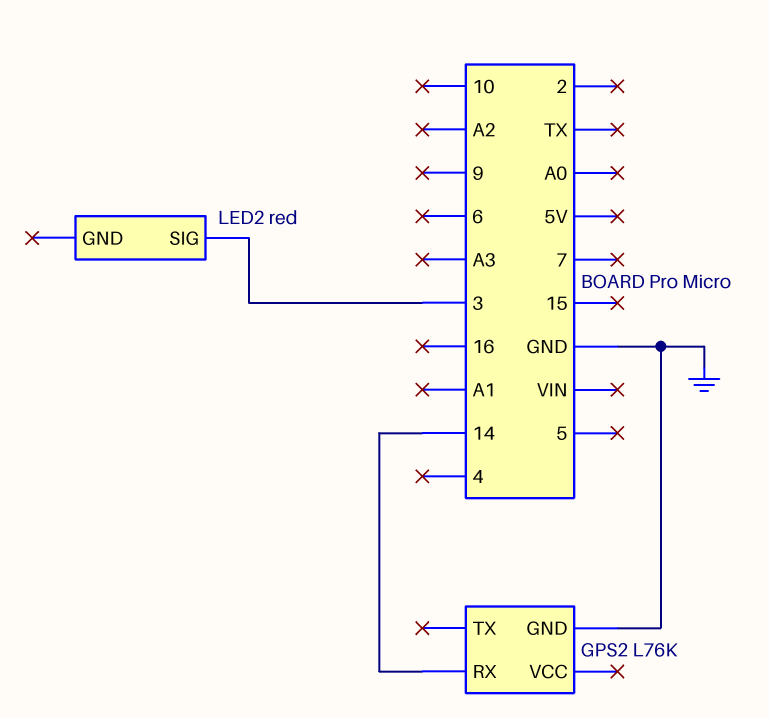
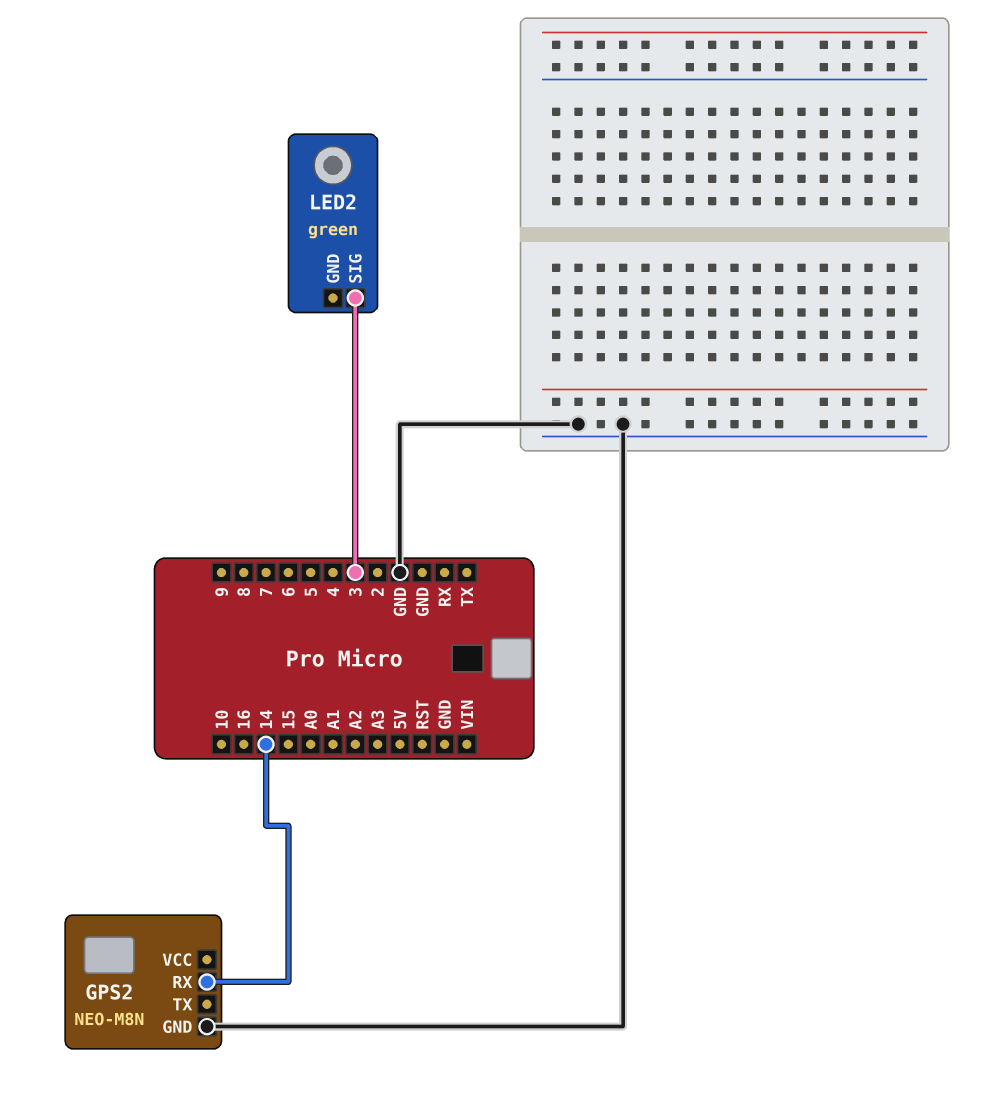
GPS2: L76K -> NEO-M8N
LED2: red -> green

